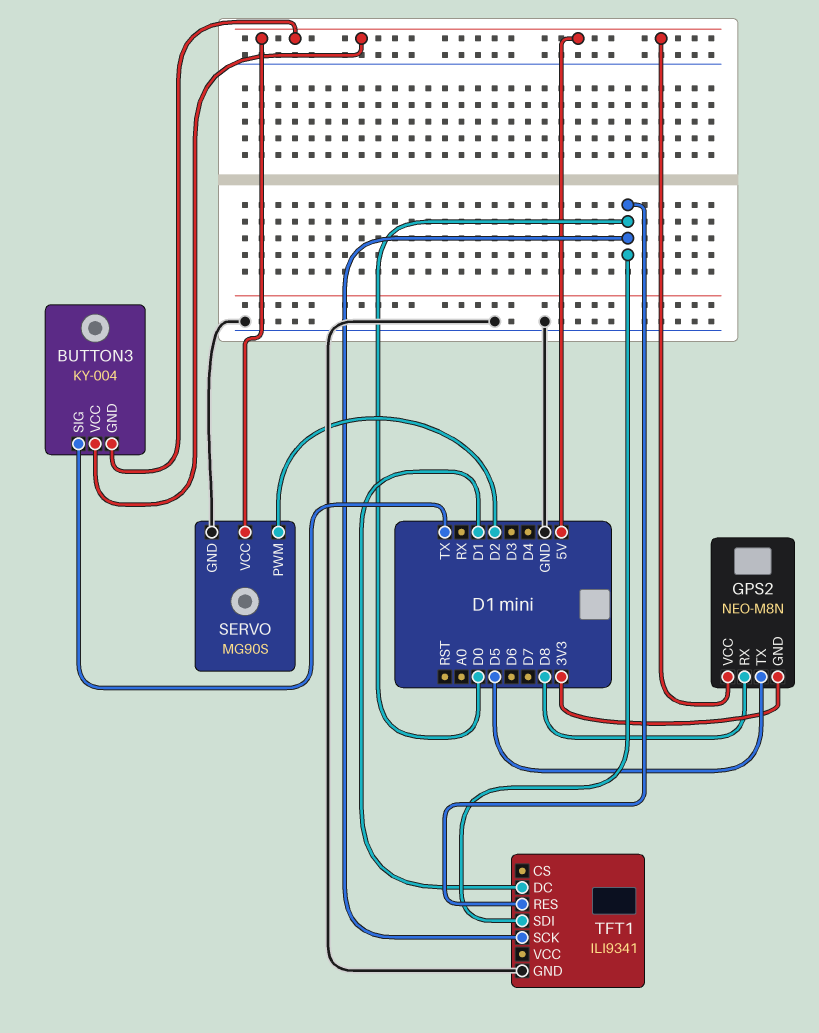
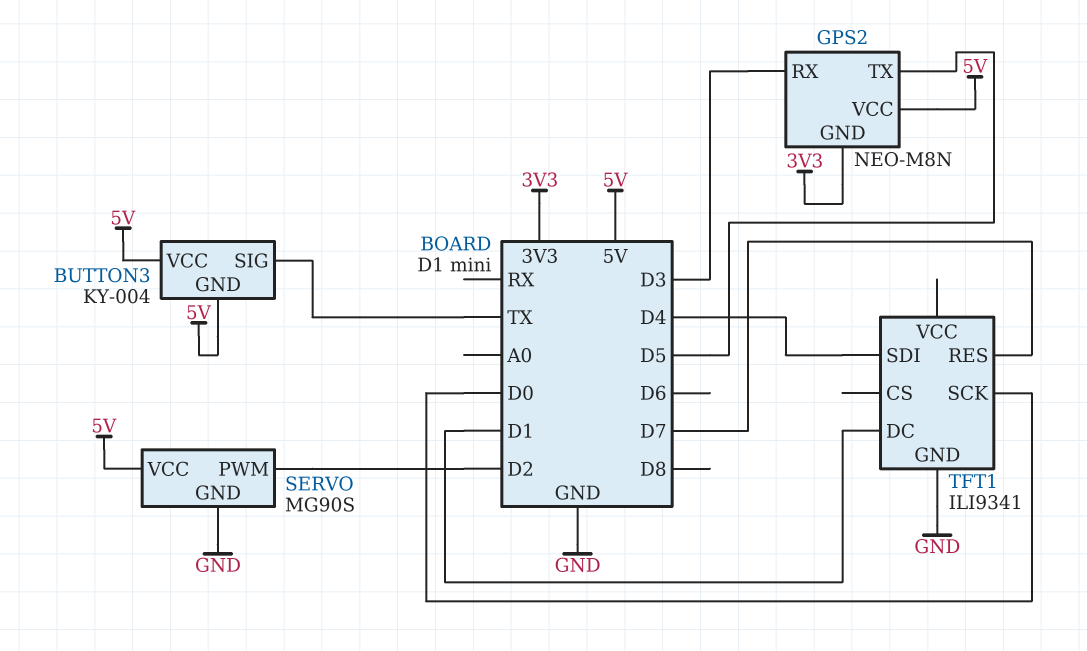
GPS2 pin RX: D8 -> D3
TFT1 pin RES: D0 -> D7
TFT1 pin SDI: D0 -> D4

